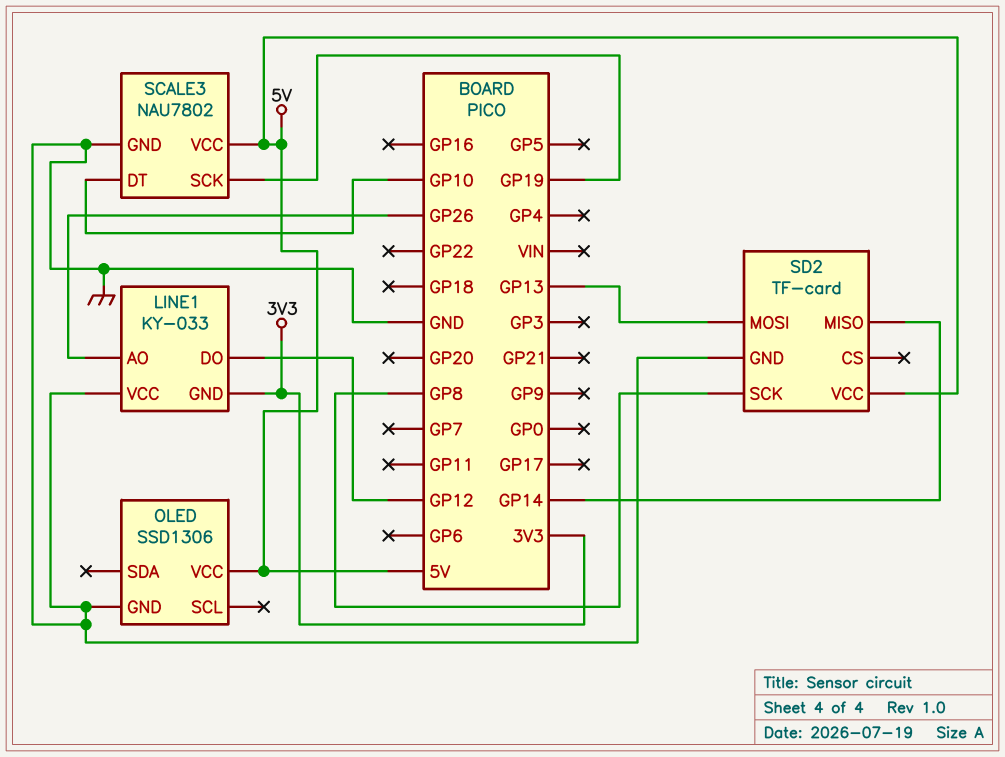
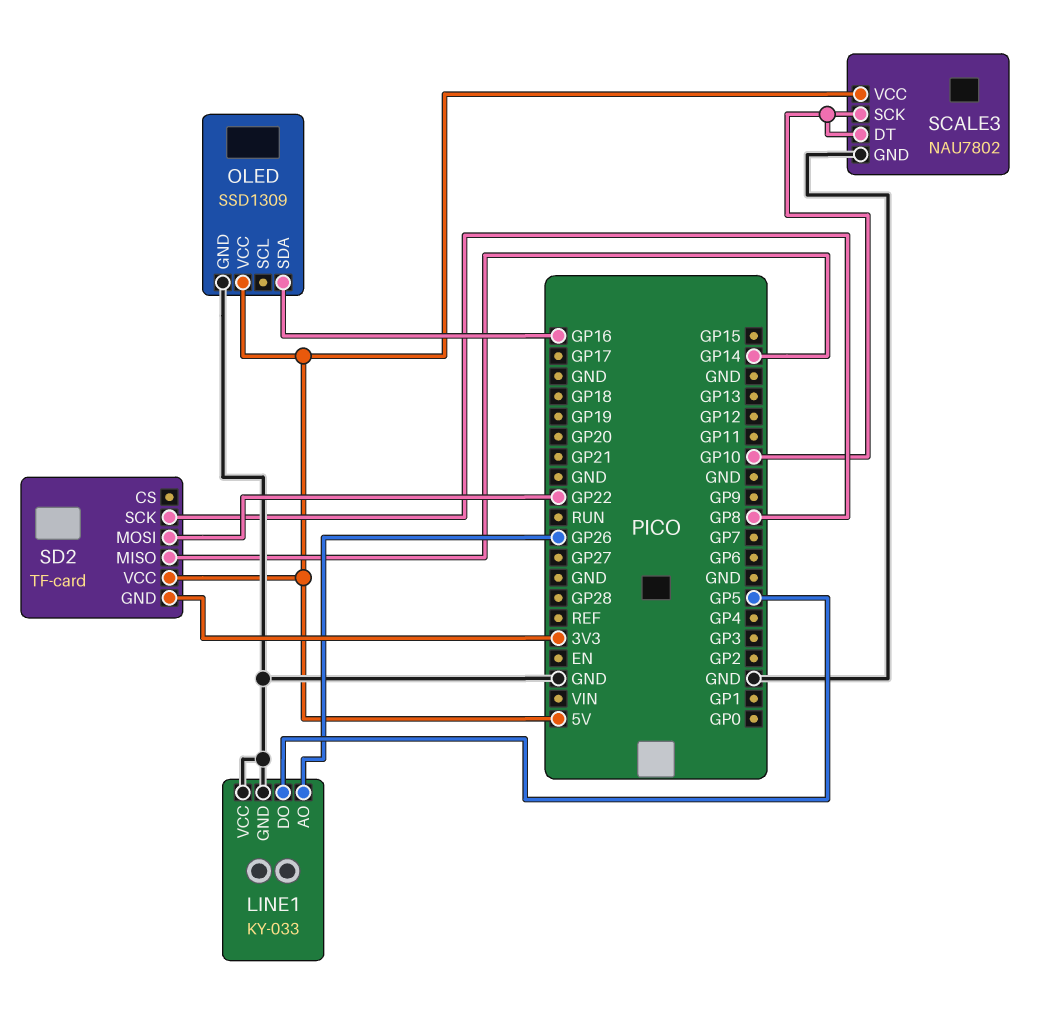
LINE1 pin DO: GP12 -> GP5
LINE1 pin GND: 3V3 -> GND
OLED: SSD1306 -> SSD1309
OLED pin SDA: none -> GP16
SCALE3 pin SCK: GP19 -> GP10
SD2 pin GND: GND -> 3V3
SD2 pin MOSI: GP13 -> GP22

